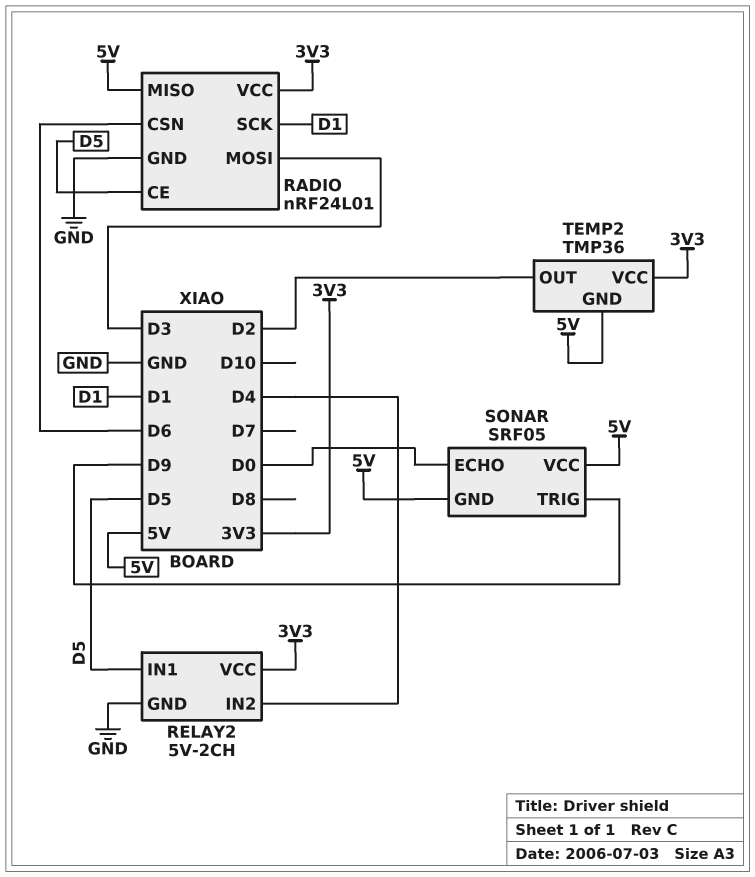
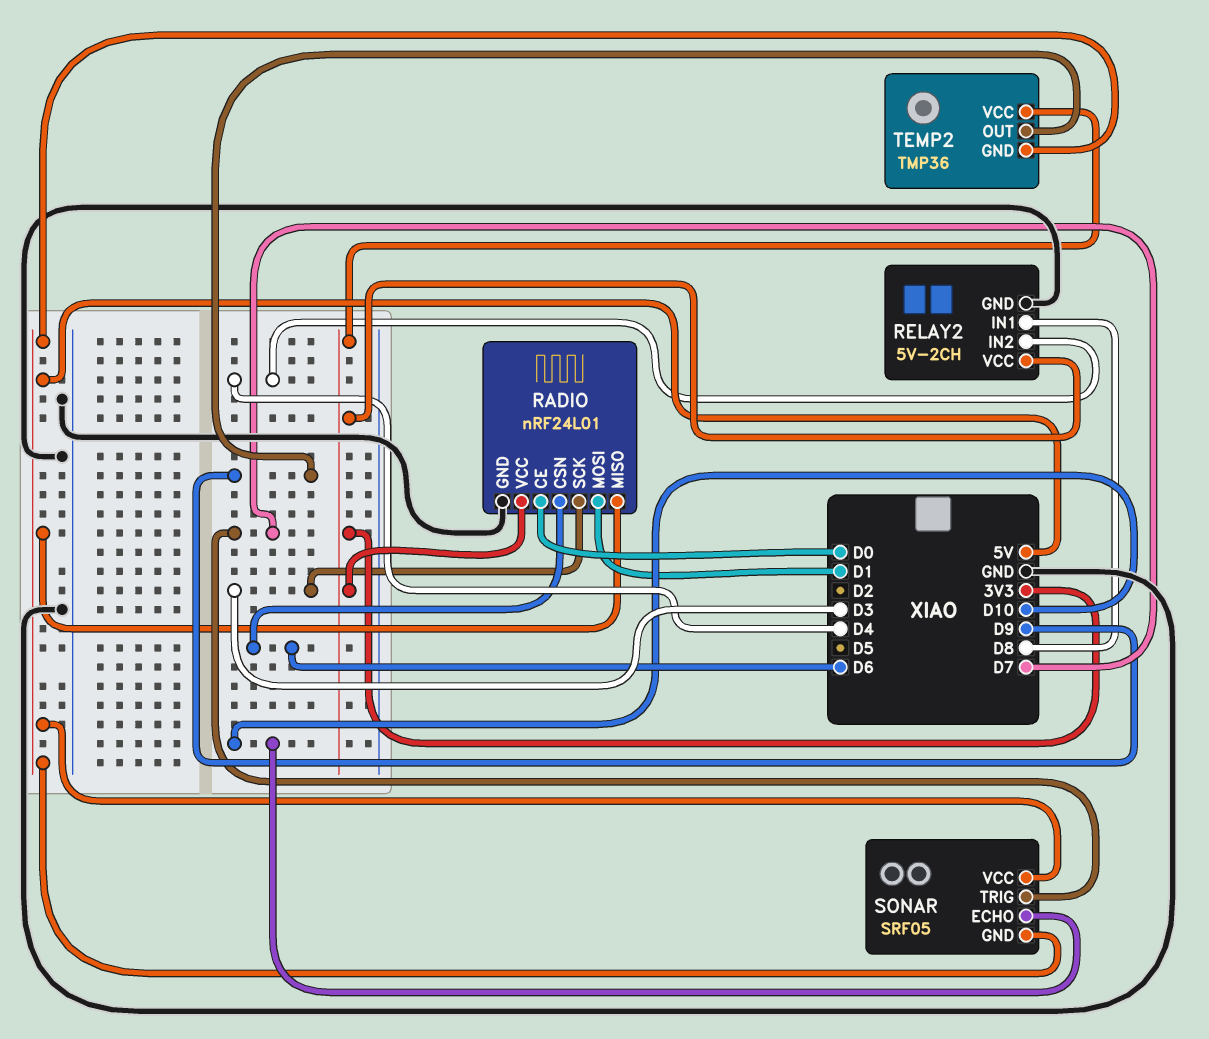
RADIO pin CE: D5 -> D0
RADIO pin MOSI: D3 -> D1
RADIO pin SCK: D1 -> D3
RELAY2 pin IN1: D5 -> D8
SONAR pin ECHO: D0 -> D10
SONAR pin TRIG: D9 -> D7
TEMP2 pin OUT: D2 -> D9

